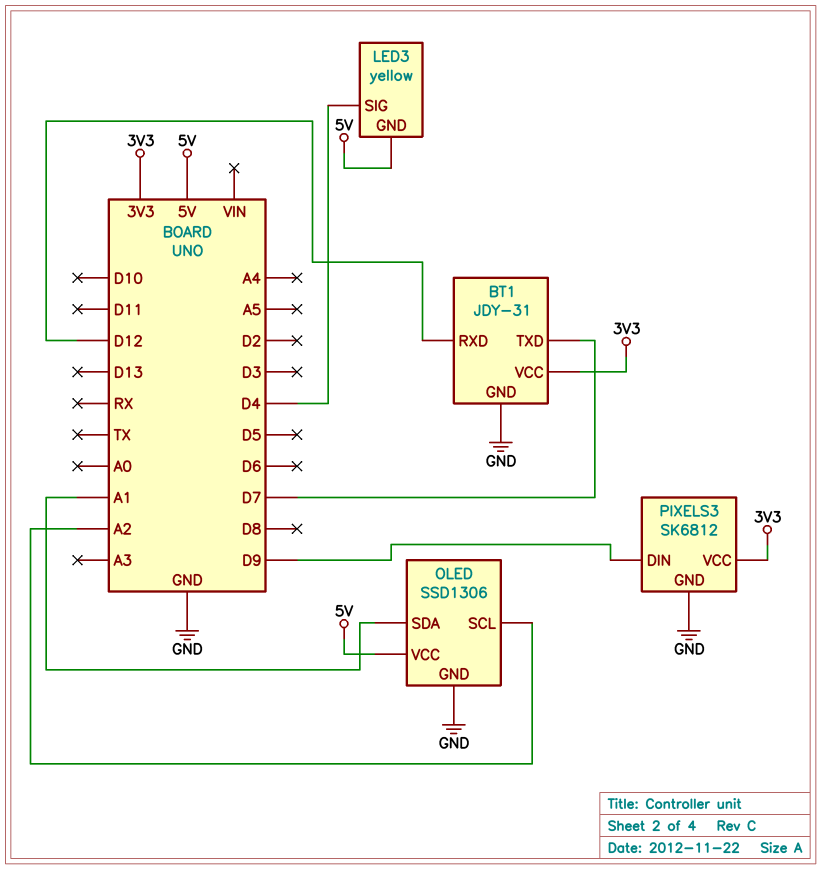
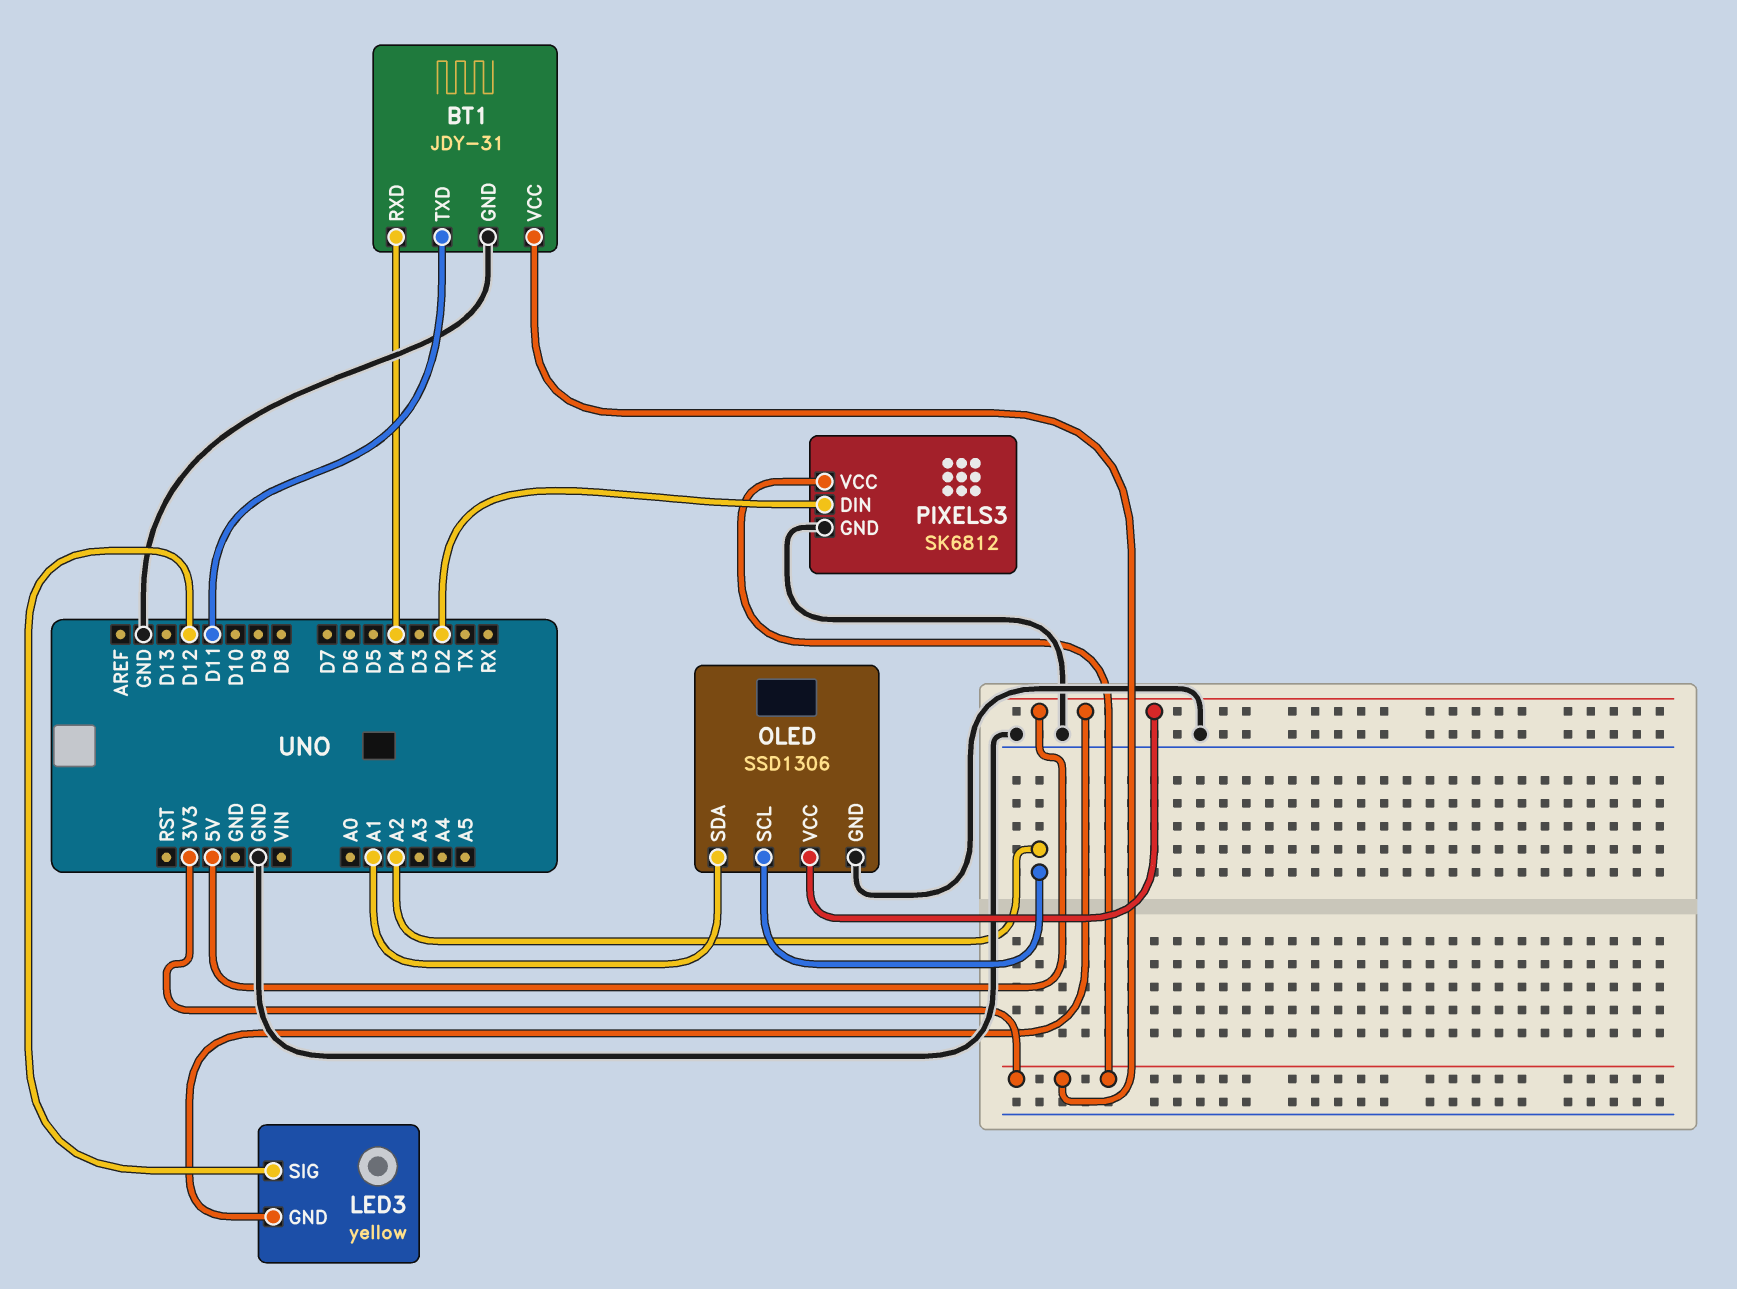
BT1 pin RXD: D12 -> D4
BT1 pin TXD: D7 -> D11
LED3 pin SIG: D4 -> D12
PIXELS3 pin DIN: D9 -> D2

